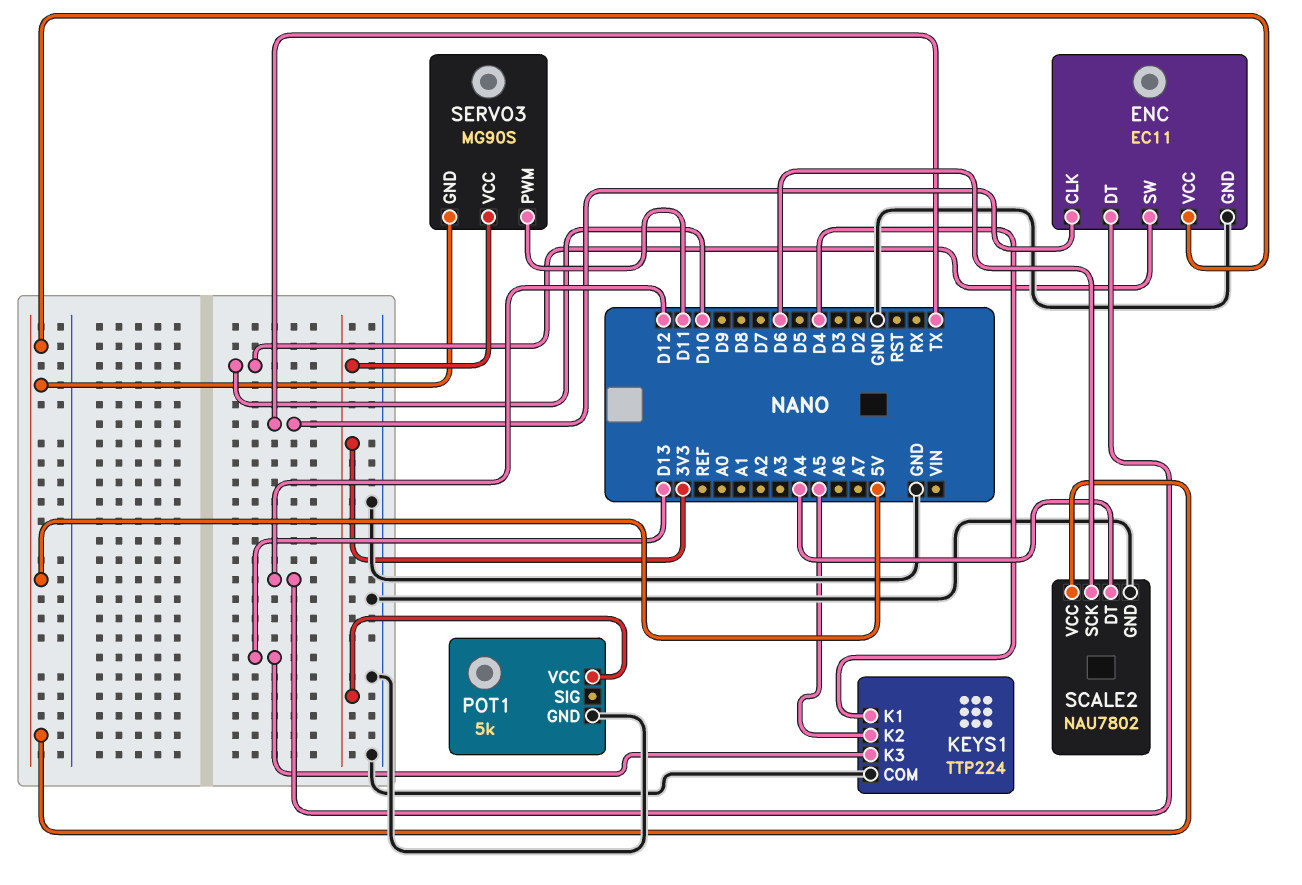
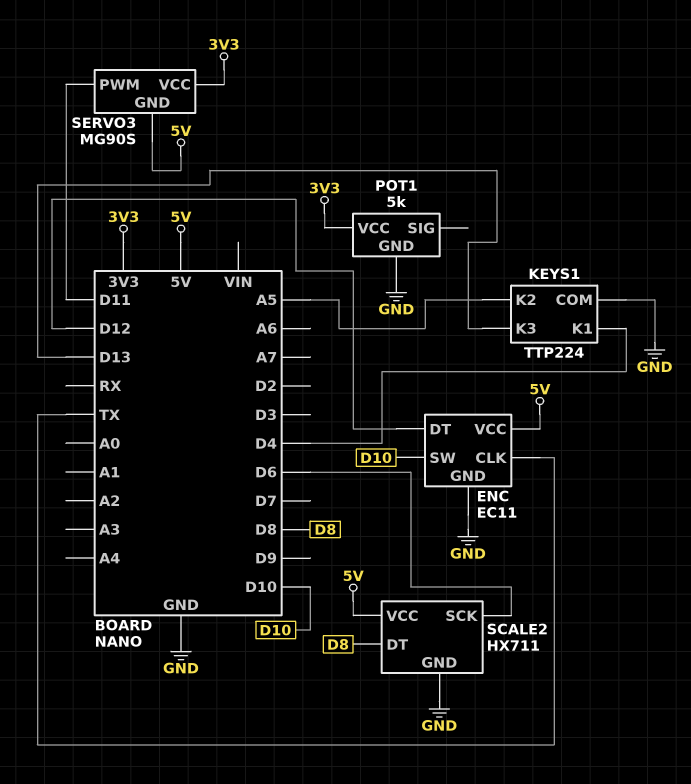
SCALE2: NAU7802 -> HX711
SCALE2 pin DT: A4 -> D8

